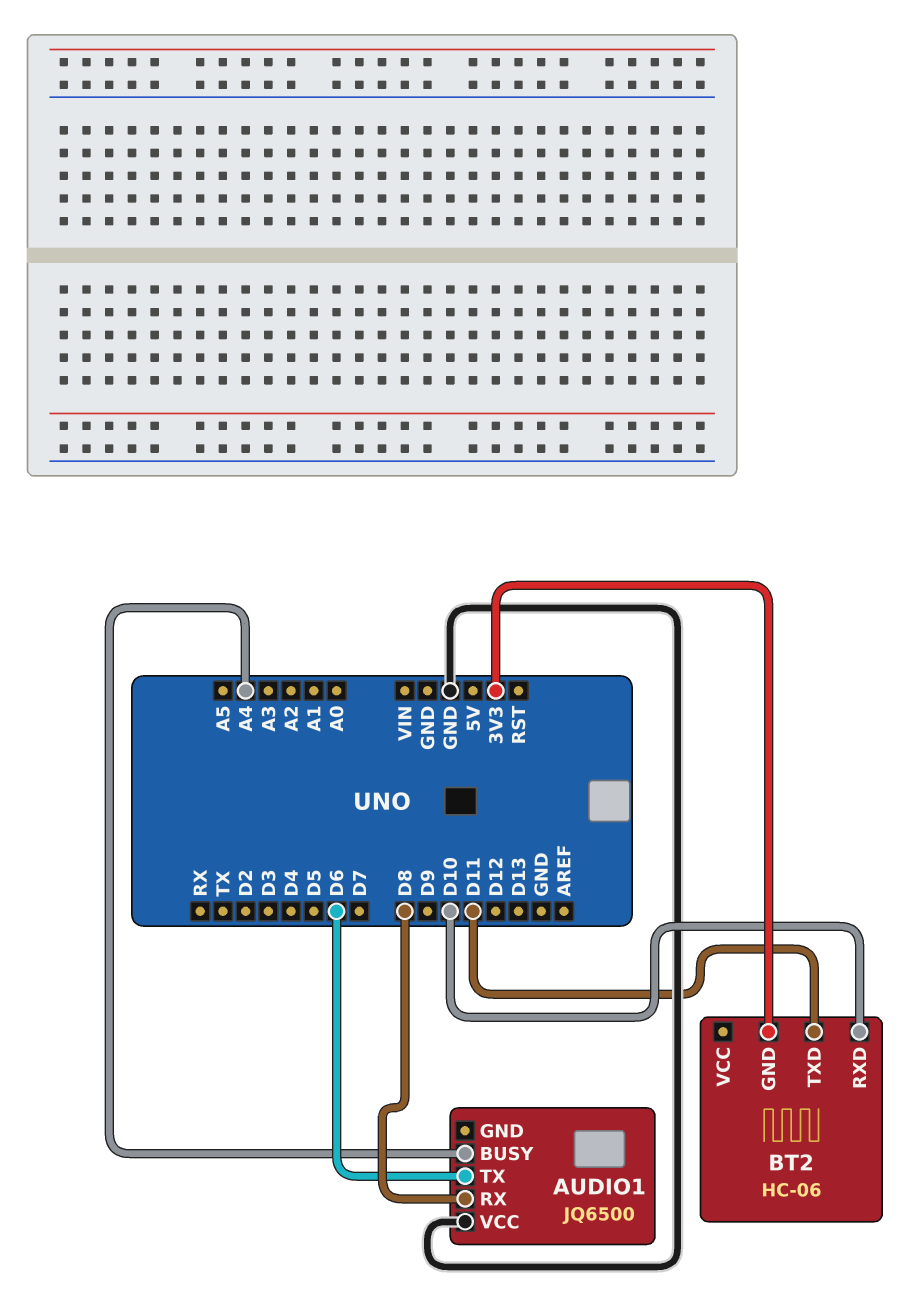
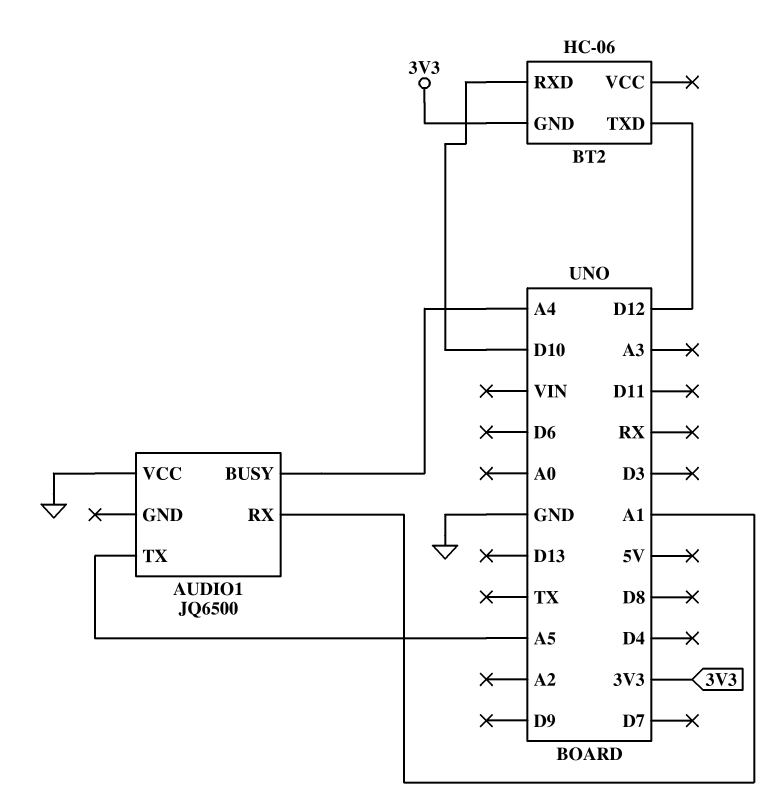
AUDIO1 pin RX: D8 -> A1
AUDIO1 pin TX: D6 -> A5
BT2 pin TXD: D11 -> D12

